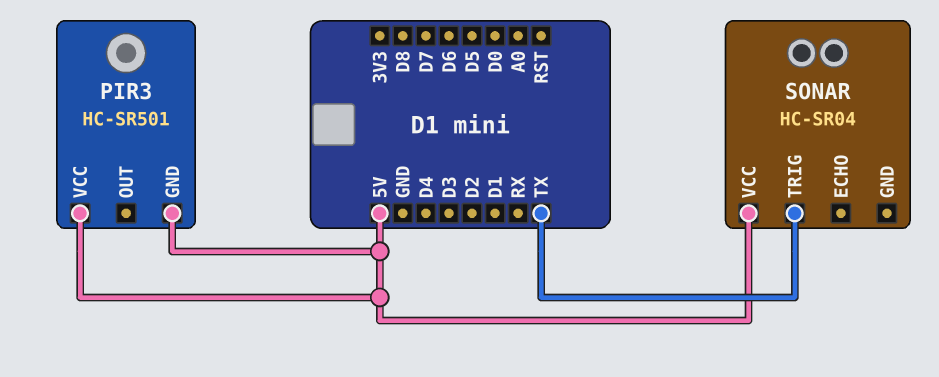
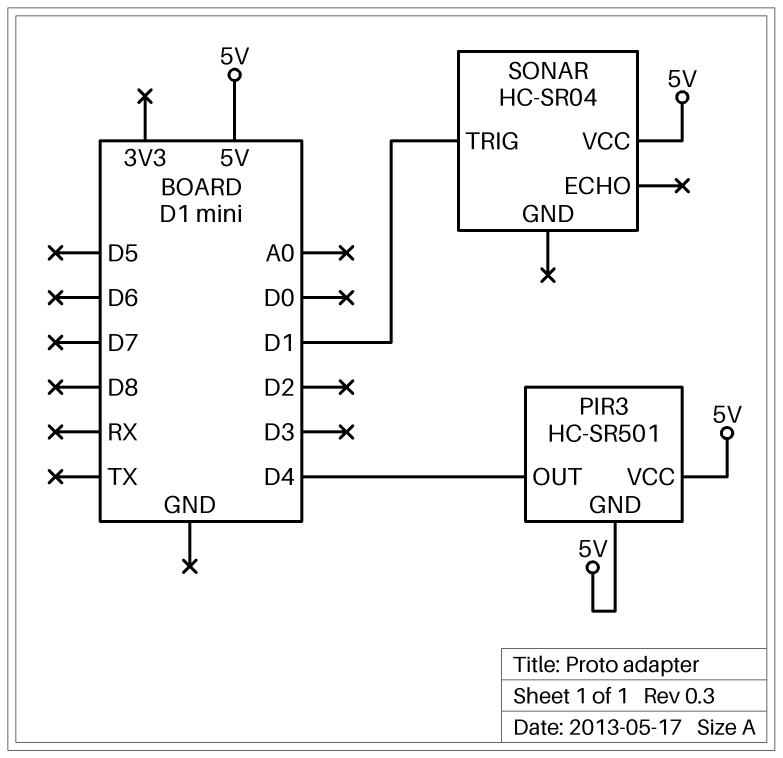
PIR3 pin OUT: none -> D4
SONAR pin TRIG: TX -> D1

